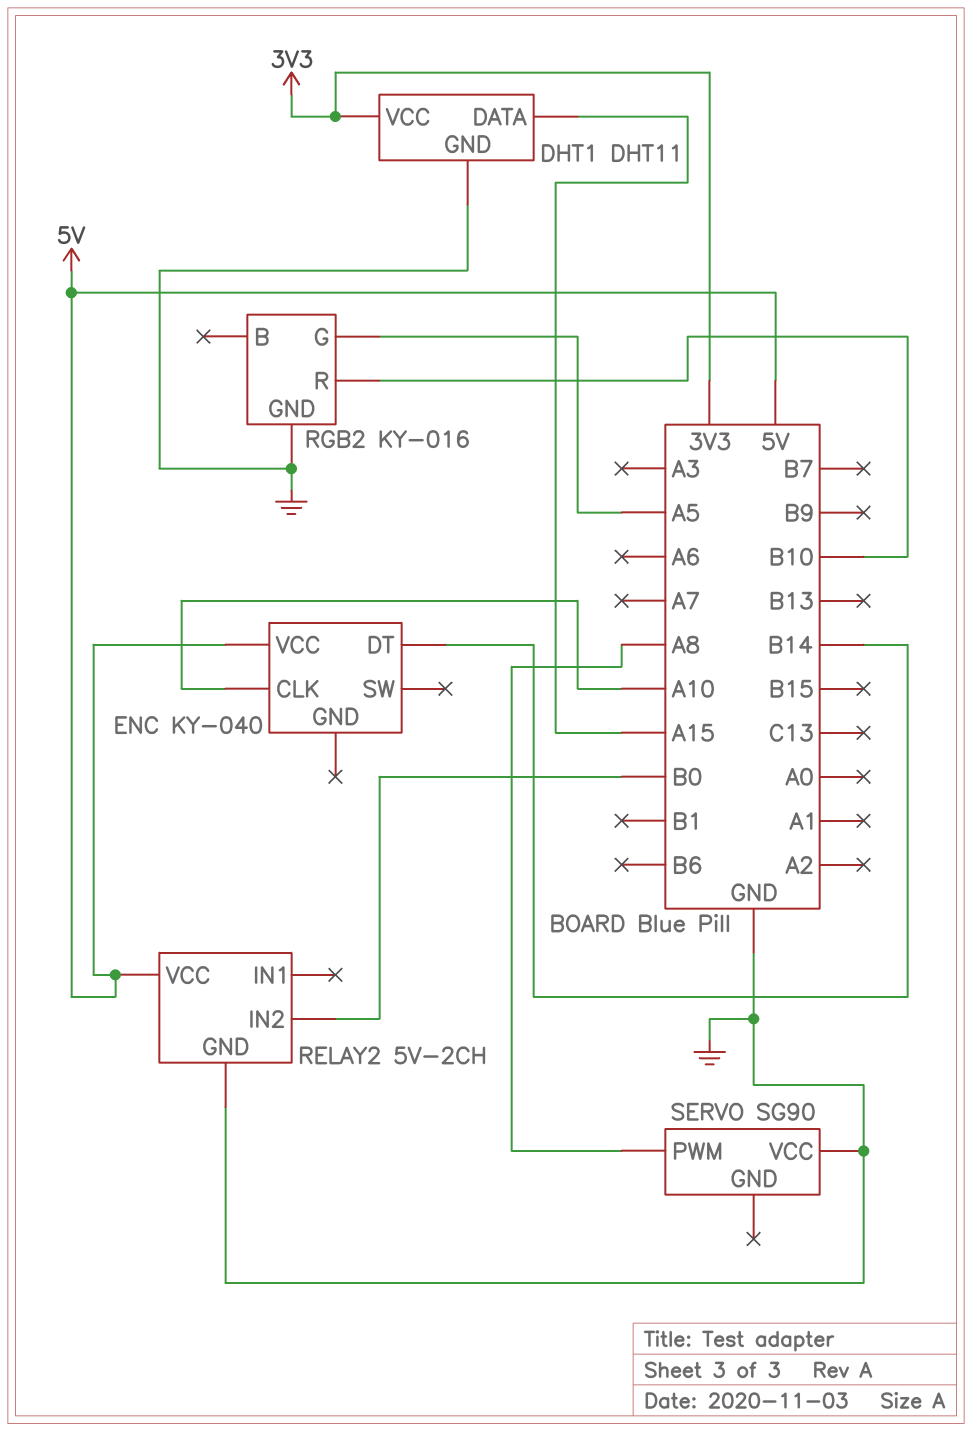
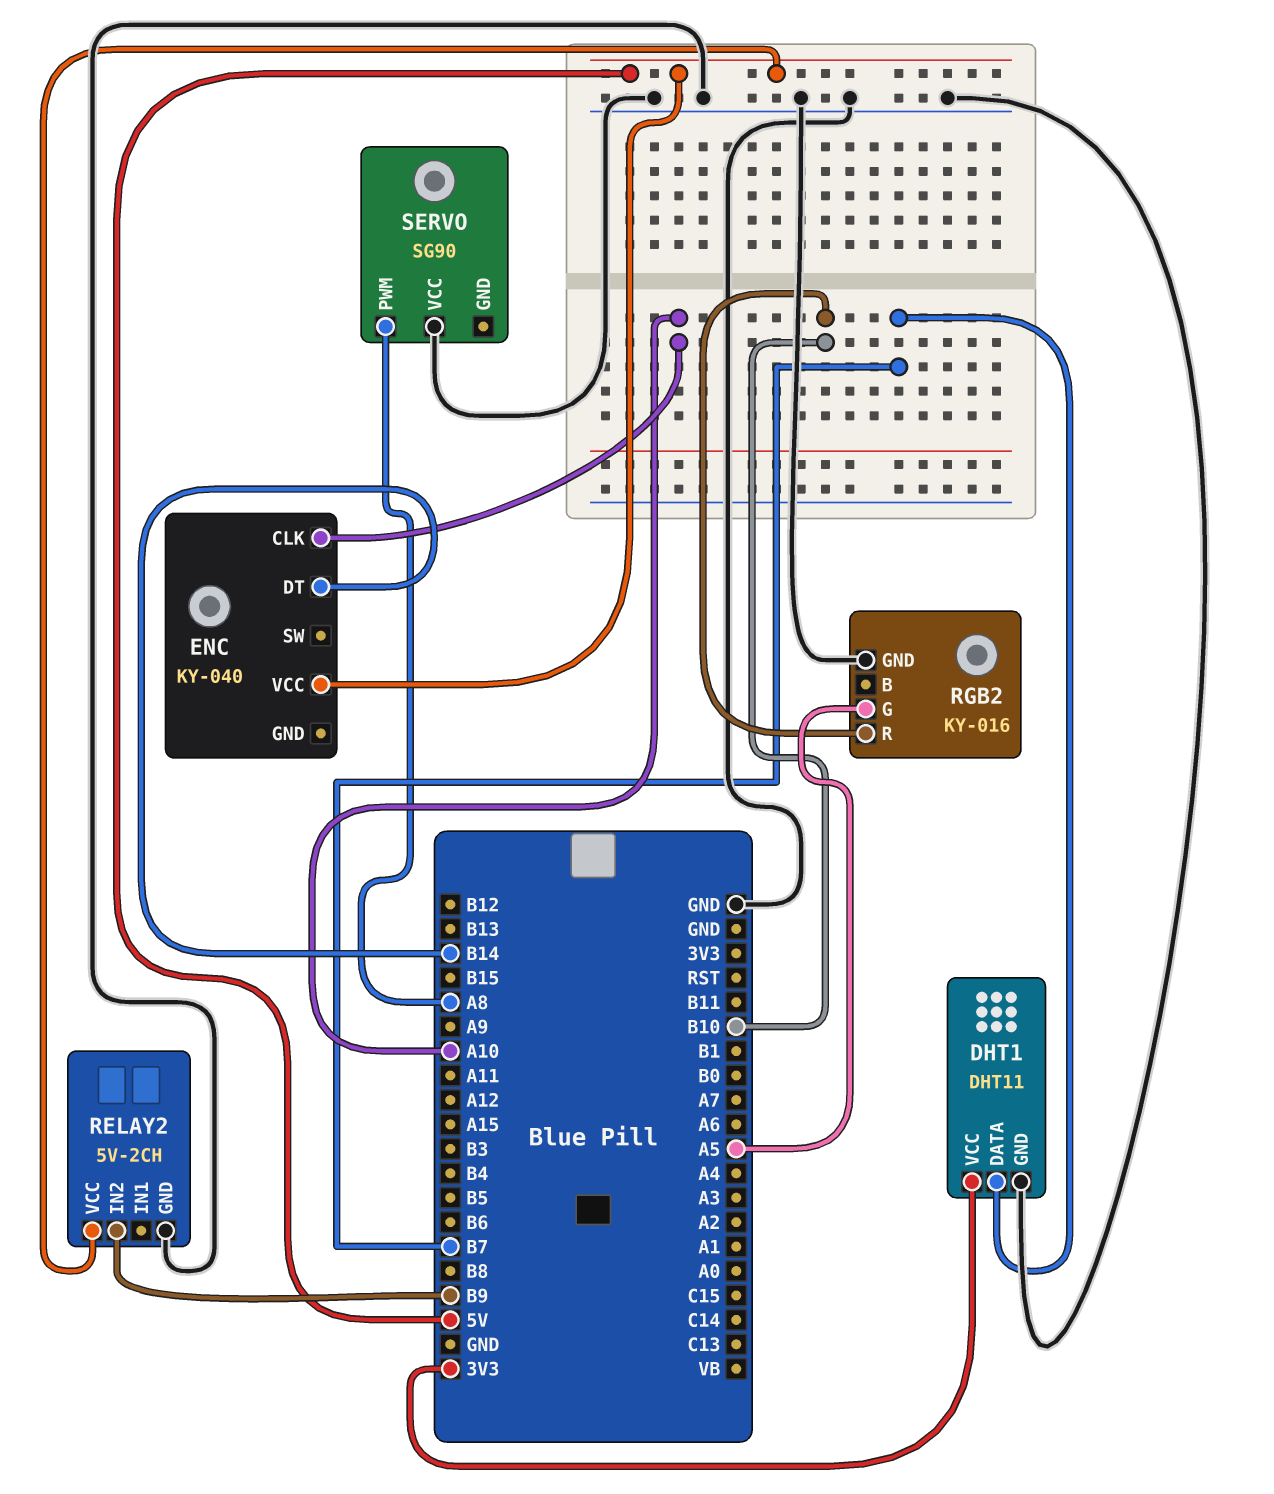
DHT1 pin DATA: A15 -> B7
RELAY2 pin IN2: B0 -> B9

